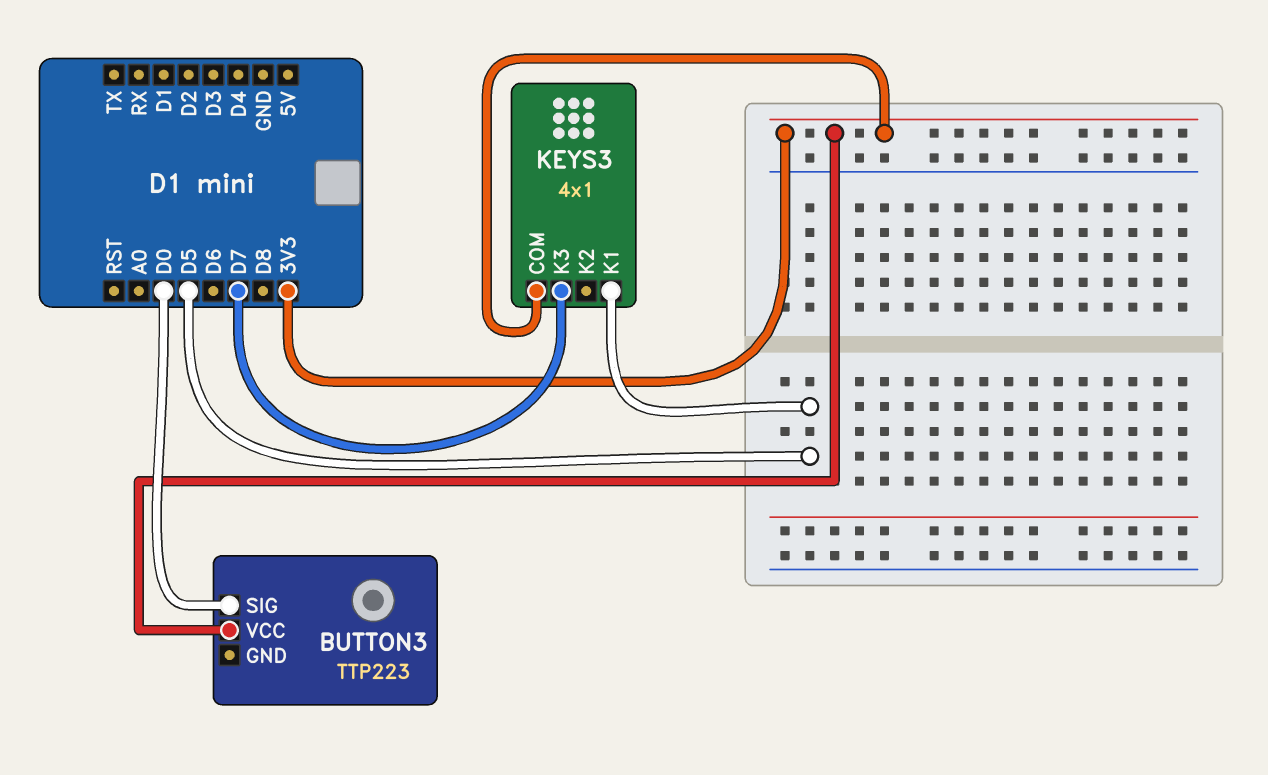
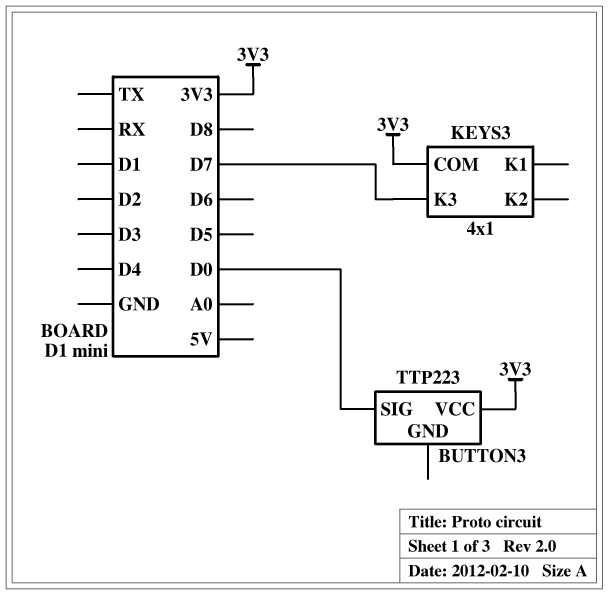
KEYS3 pin K1: D5 -> none

